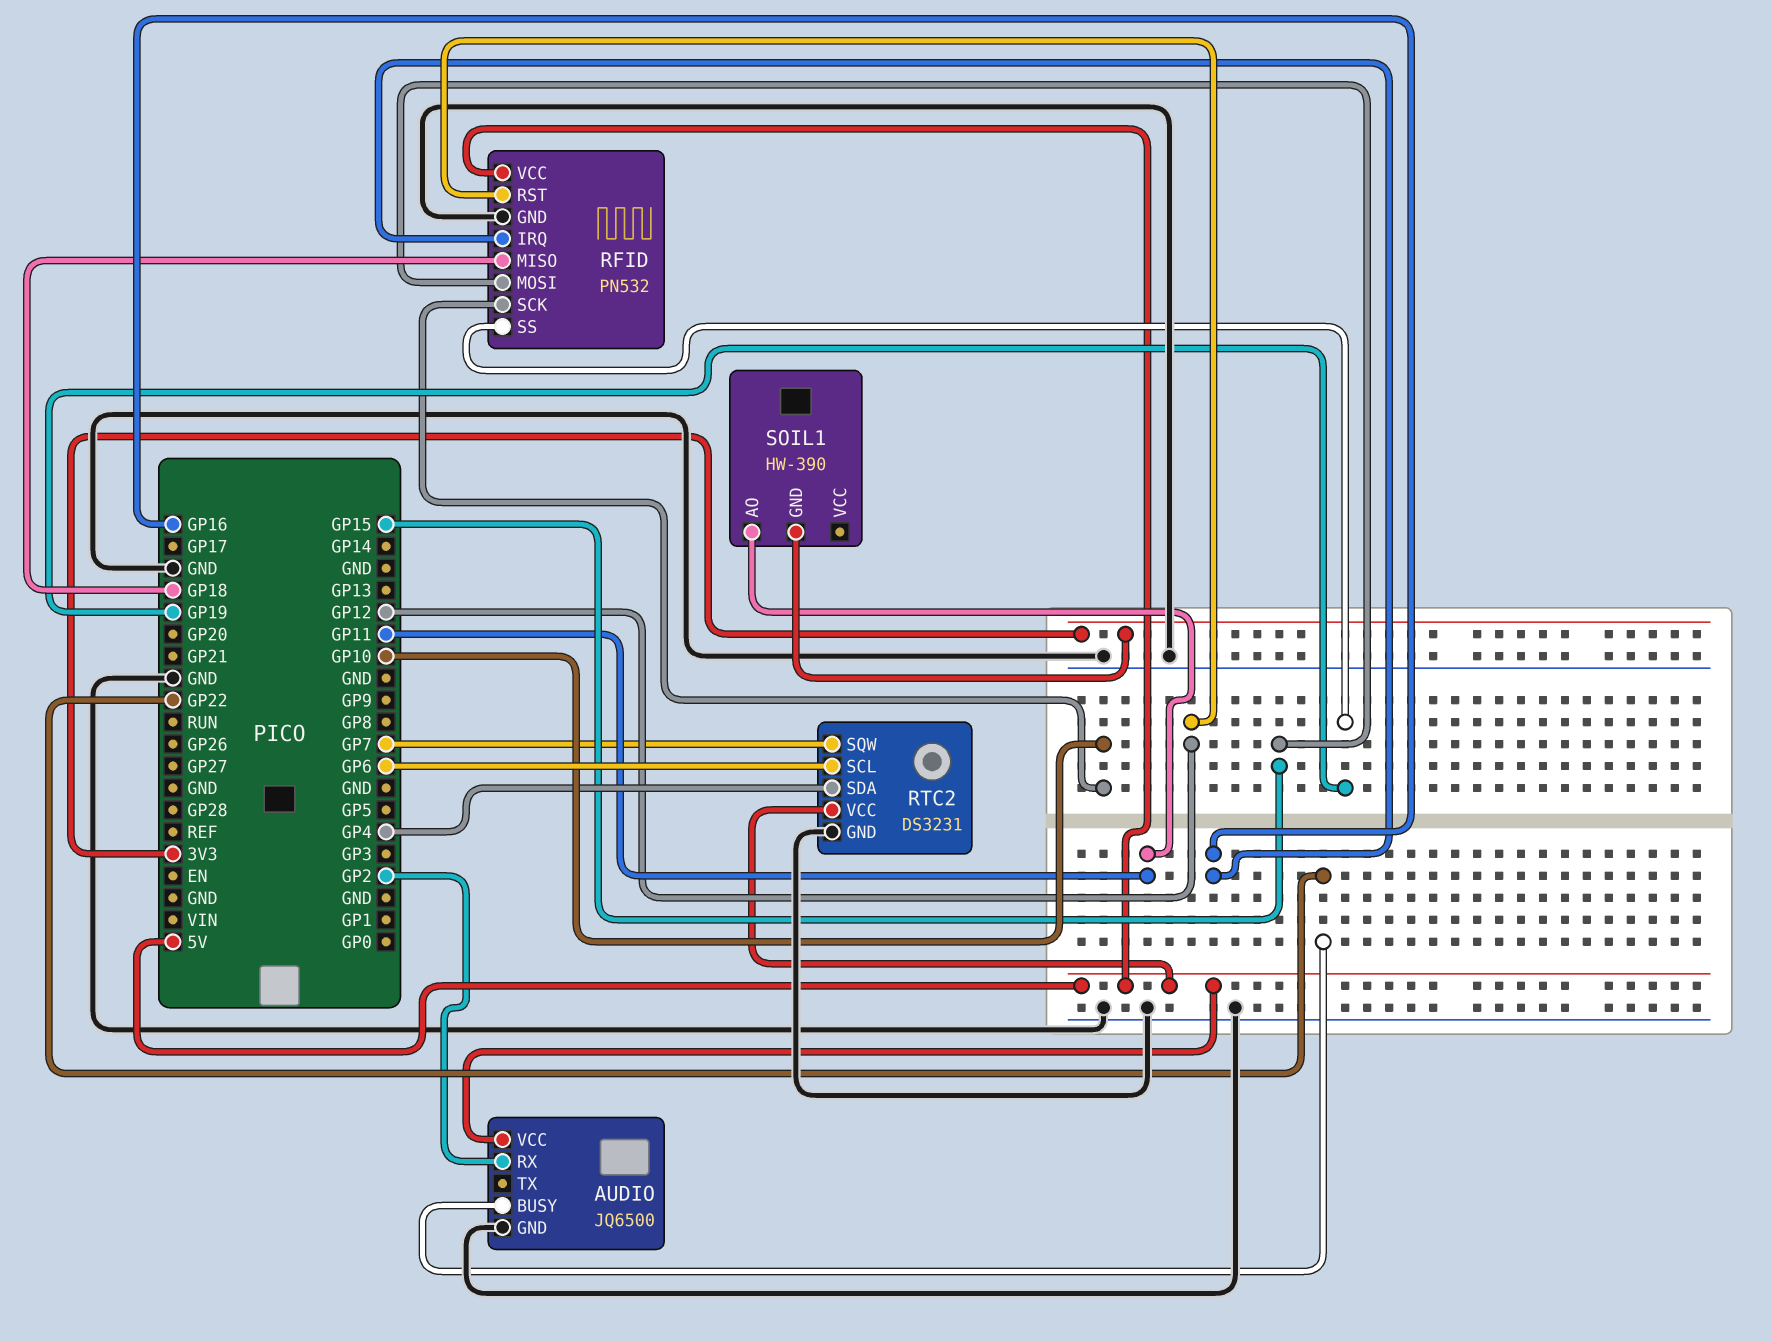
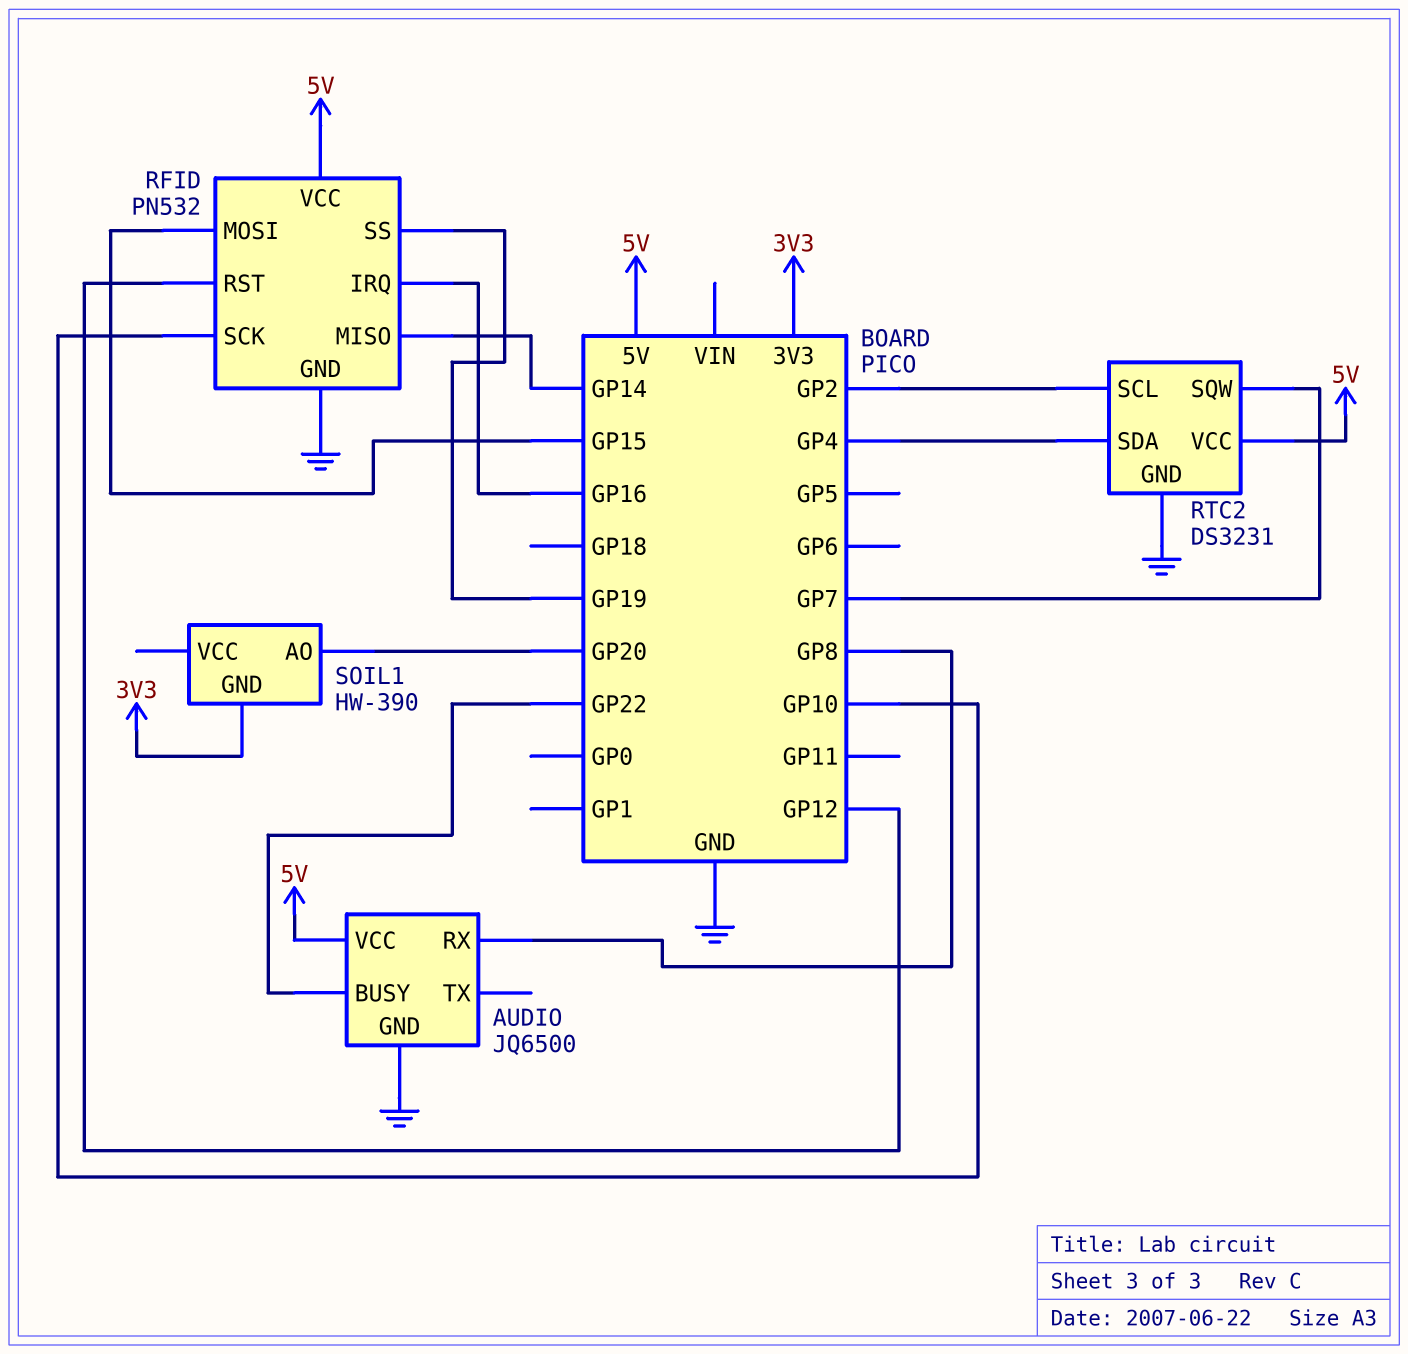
AUDIO pin RX: GP2 -> GP8
RFID pin MISO: GP18 -> GP14
RTC2 pin SCL: GP6 -> GP2
SOIL1 pin AO: GP11 -> GP20

